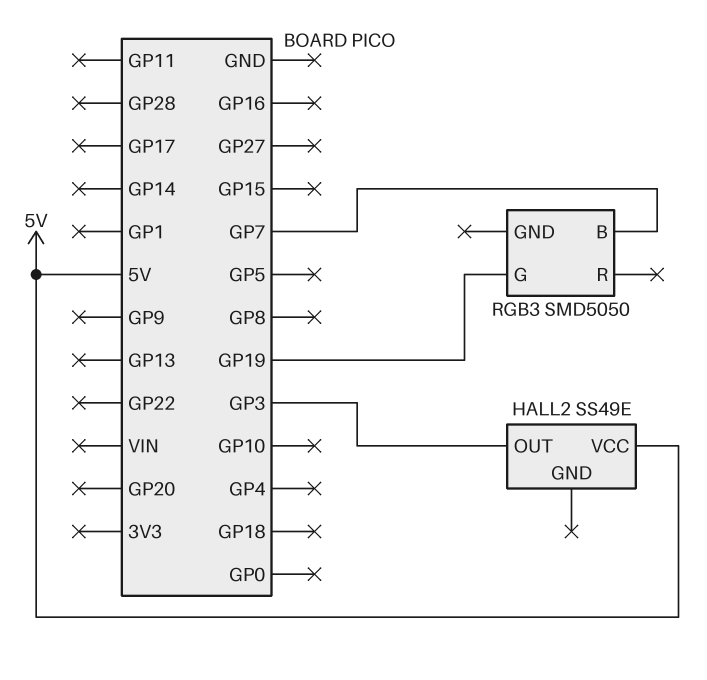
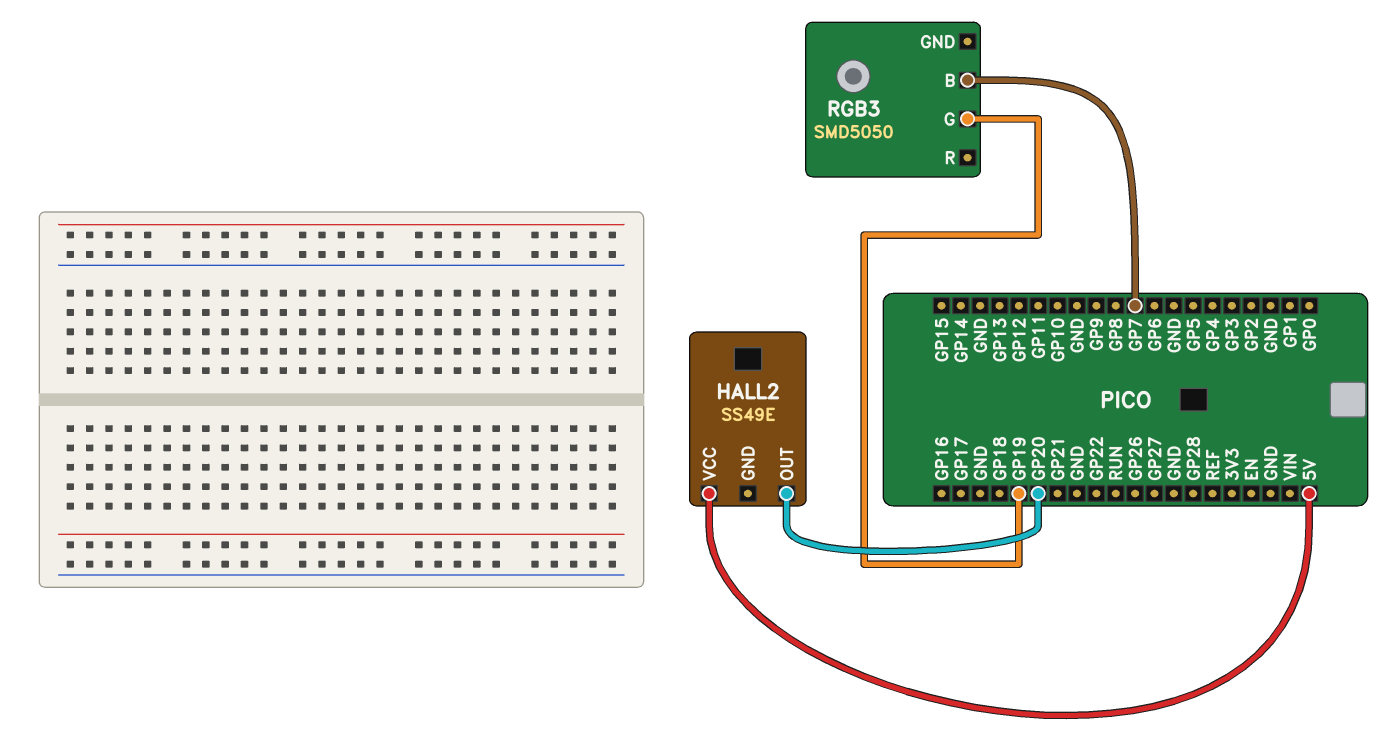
HALL2 pin OUT: GP3 -> GP20

